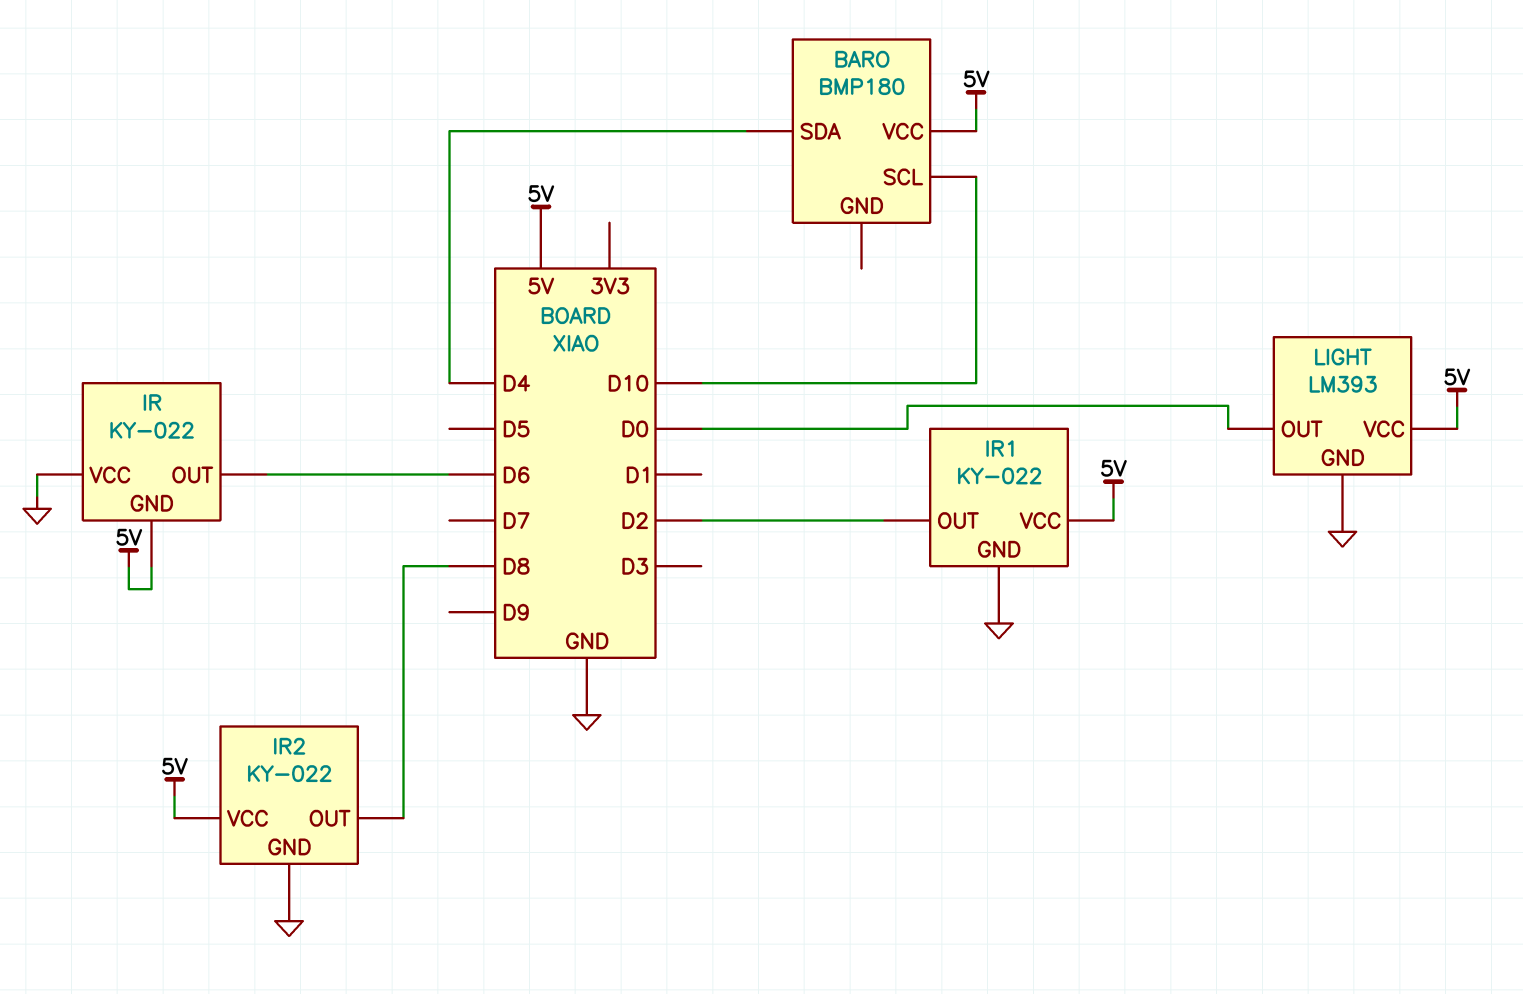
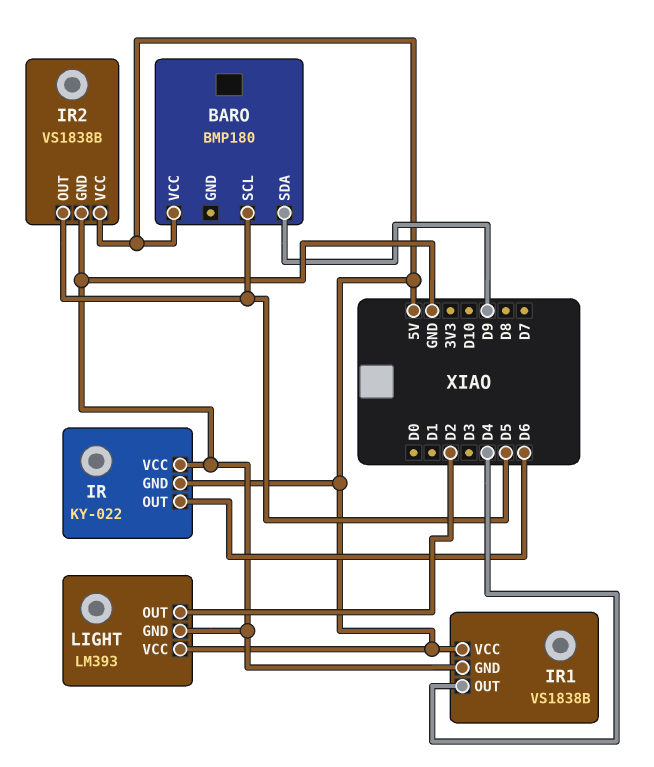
BARO pin SCL: D10 -> D5
BARO pin SDA: D4 -> D9
IR1: KY-022 -> VS1838B
IR1 pin OUT: D2 -> D4
IR2: KY-022 -> VS1838B
IR2 pin OUT: D8 -> D5
LIGHT pin OUT: D0 -> D2

